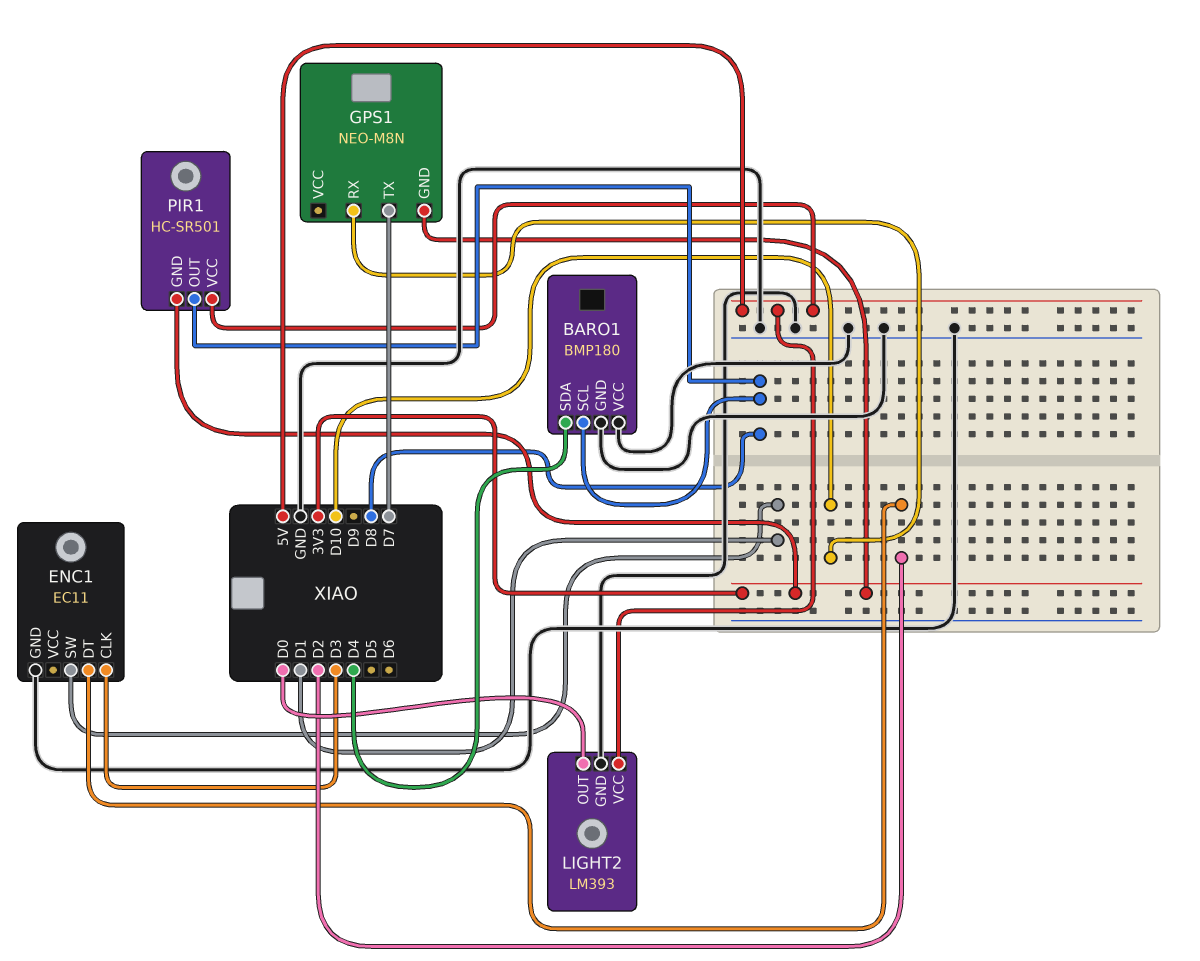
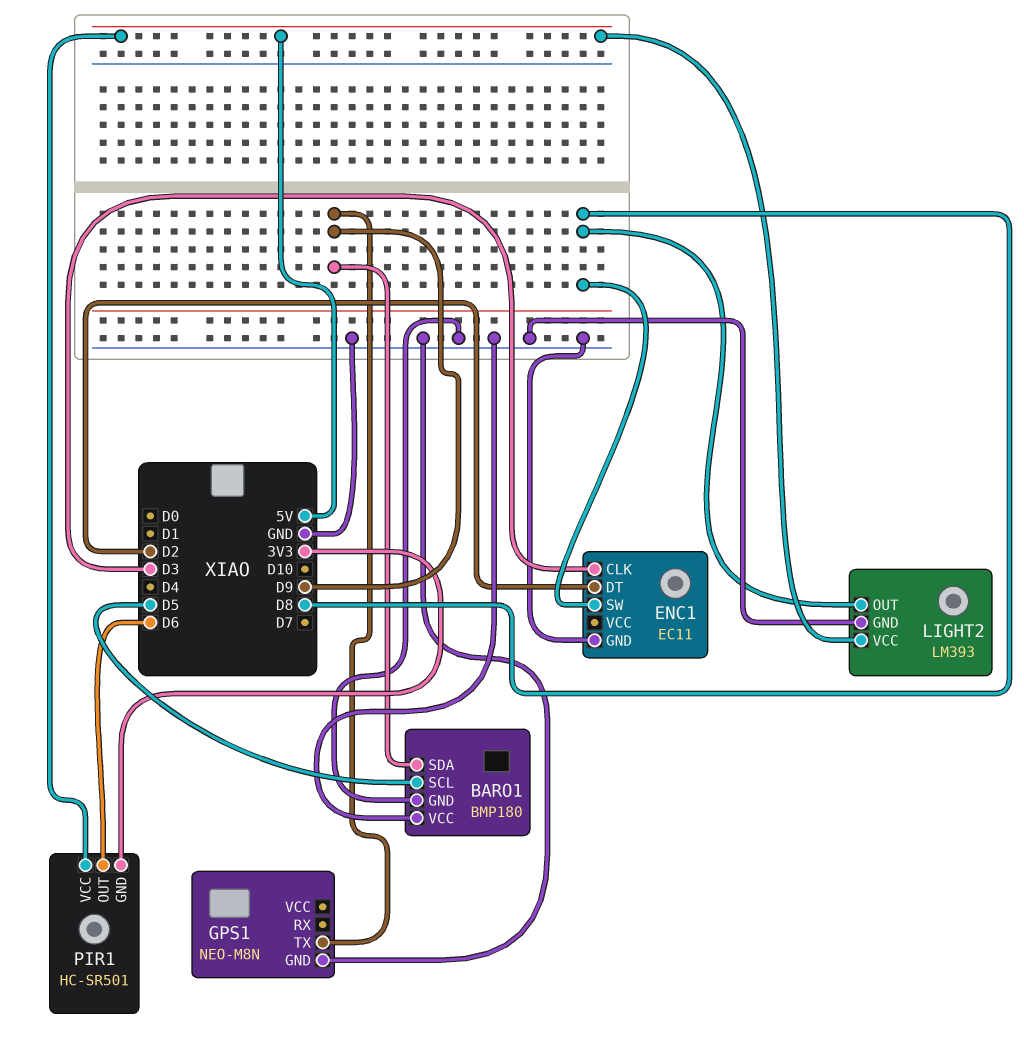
BARO1 pin SCL: D8 -> D5
BARO1 pin SDA: D4 -> D9
ENC1 pin SW: D1 -> D8
GPS1 pin GND: 3V3 -> GND
GPS1 pin RX: D10 -> none
GPS1 pin TX: D7 -> D9
LIGHT2 pin OUT: D0 -> D8
PIR1 pin OUT: D8 -> D6

